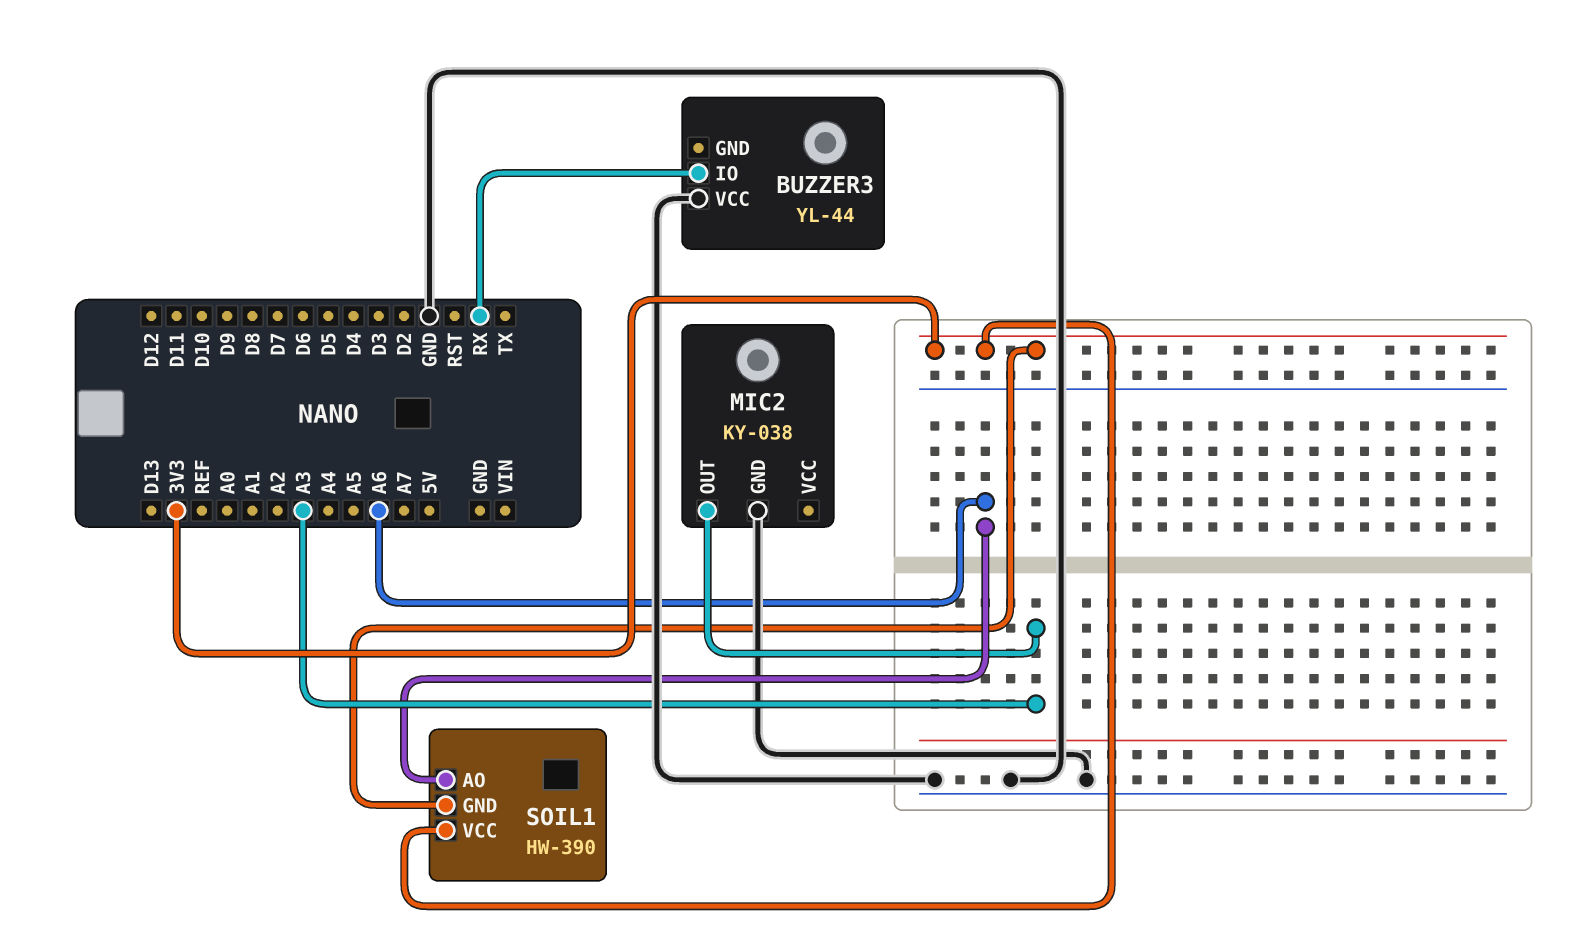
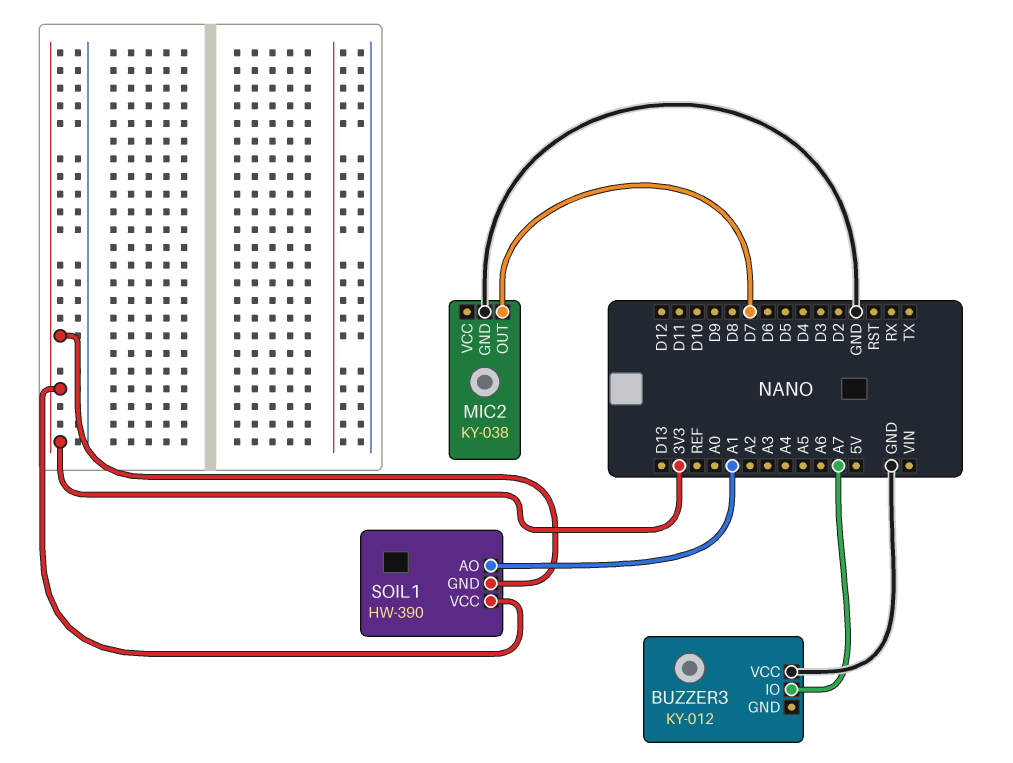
BUZZER3: YL-44 -> KY-012
BUZZER3 pin IO: RX -> A7
MIC2 pin OUT: A3 -> D7
SOIL1 pin AO: A6 -> A1

